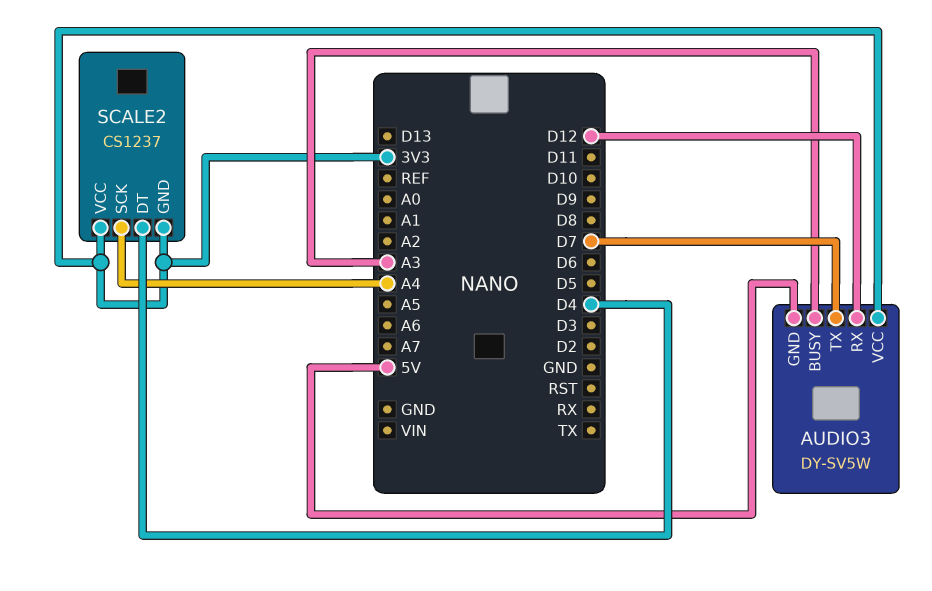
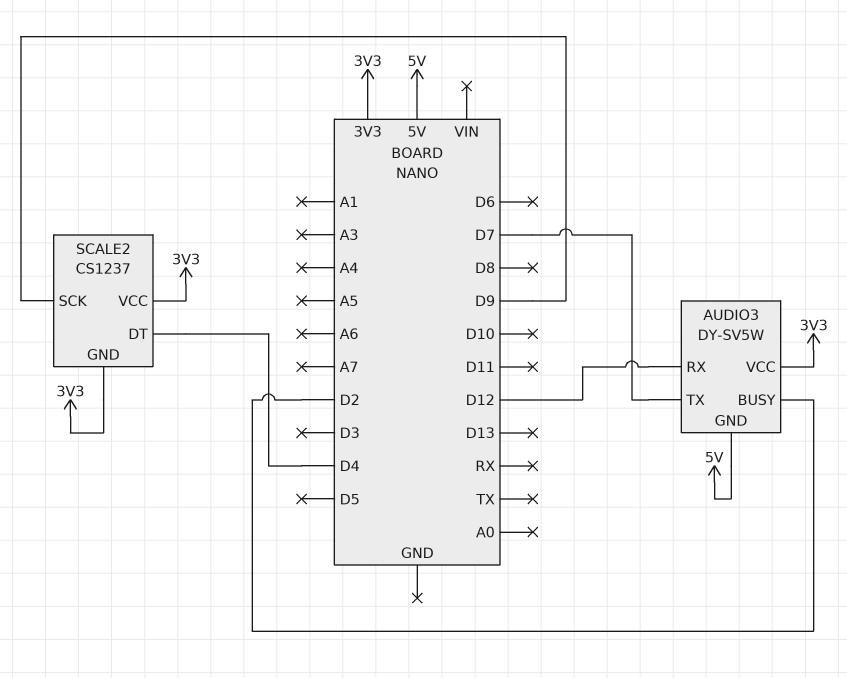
AUDIO3 pin BUSY: A3 -> D2
SCALE2 pin SCK: A4 -> D9

